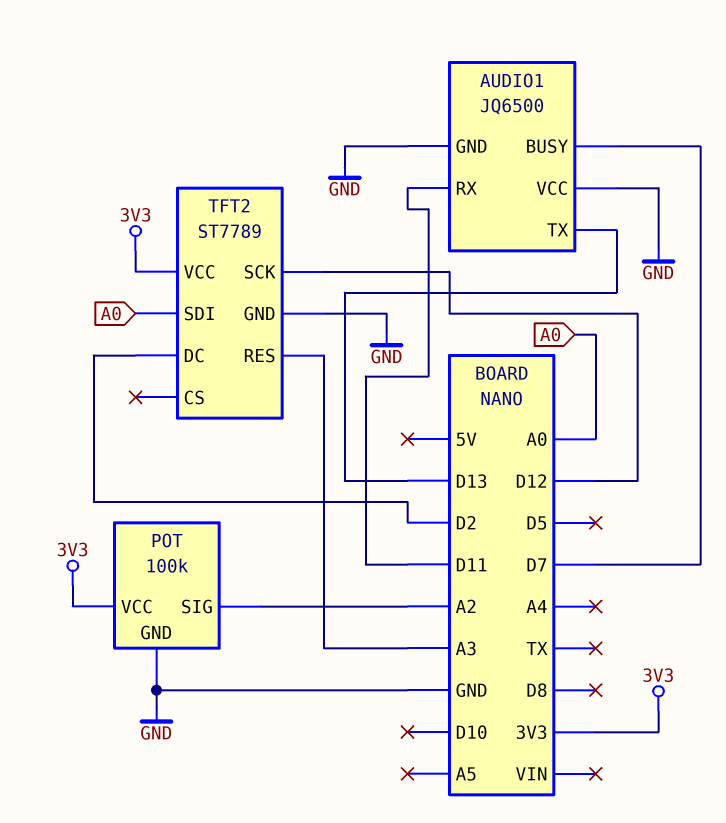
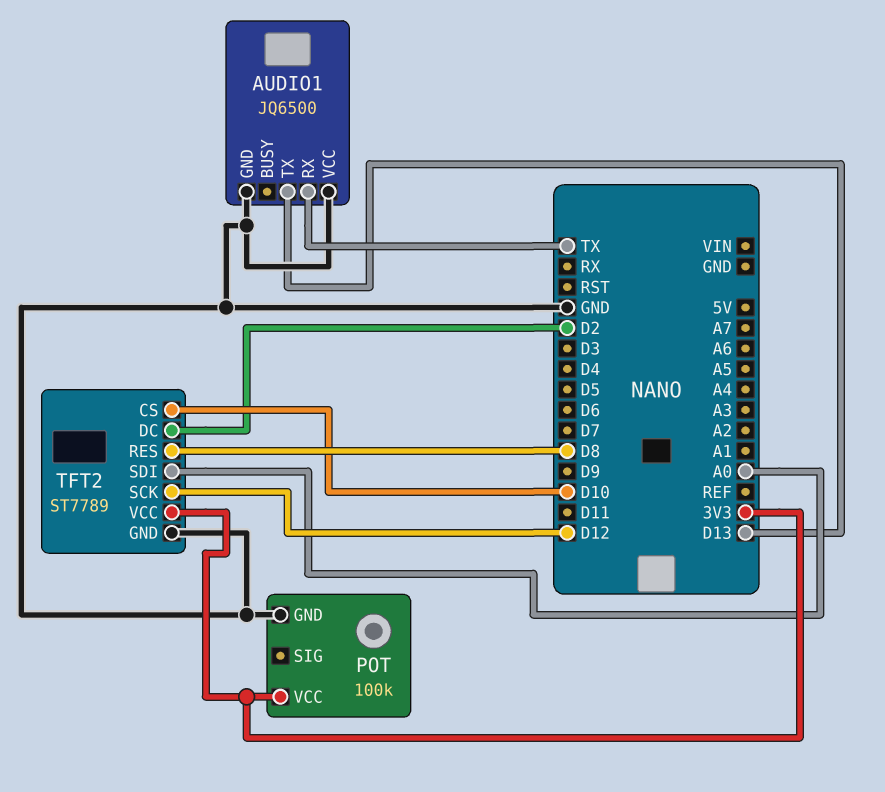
AUDIO1 pin BUSY: D7 -> none
AUDIO1 pin RX: D11 -> TX
POT pin SIG: A2 -> none
TFT2 pin CS: none -> D10
TFT2 pin RES: A3 -> D8

